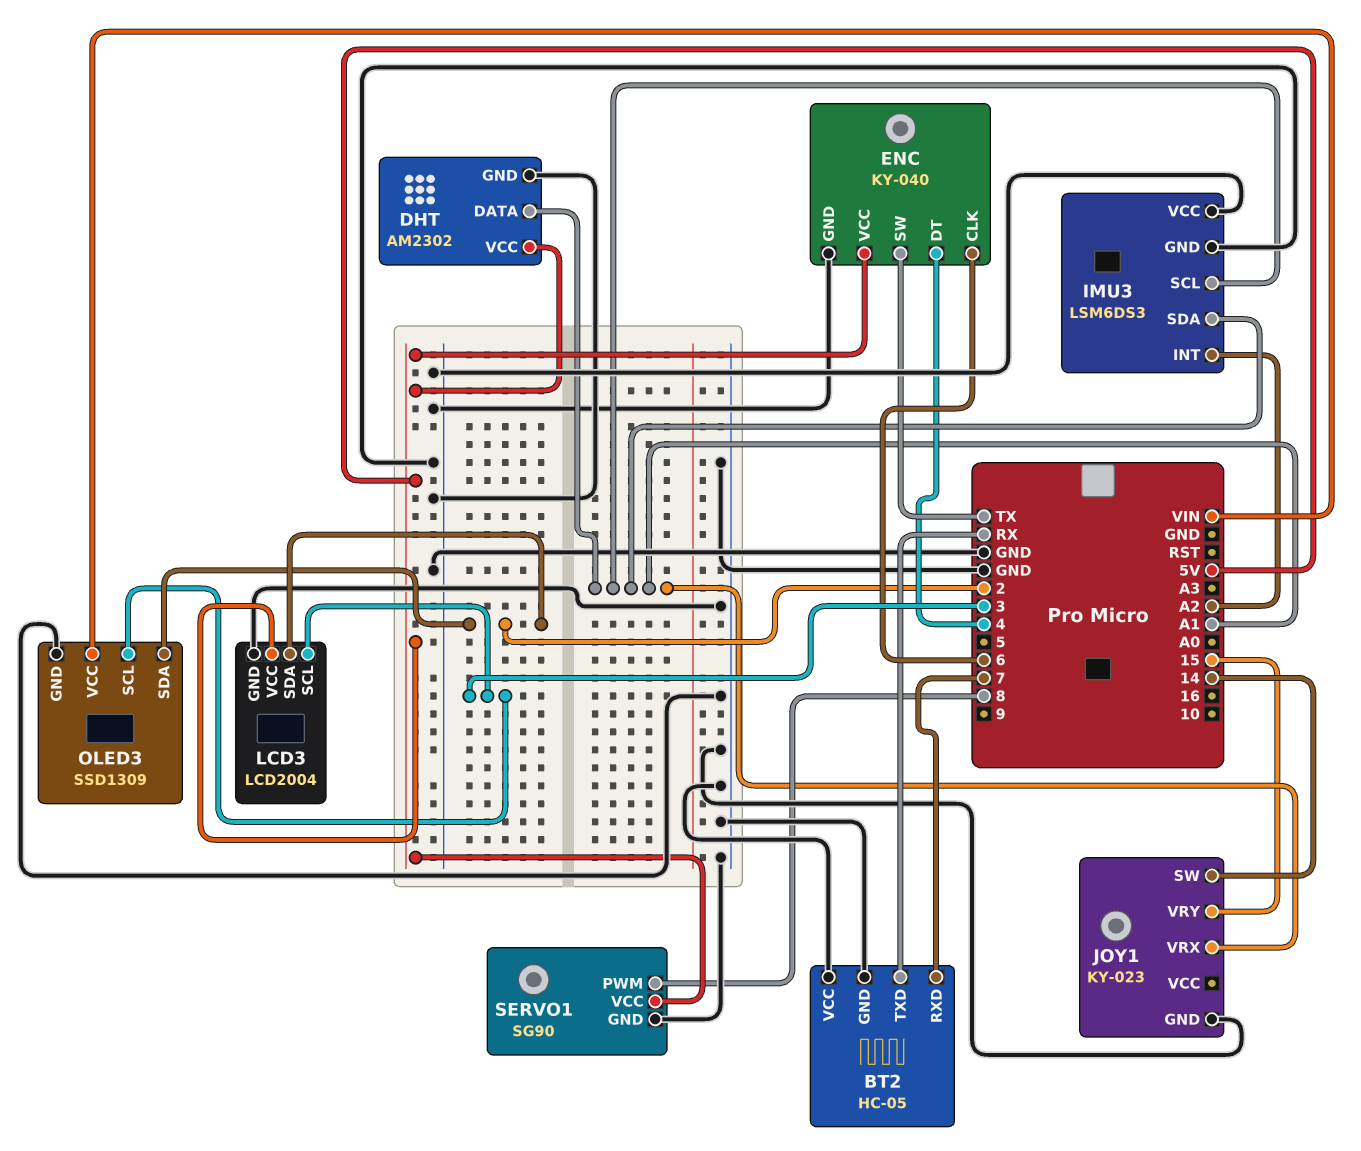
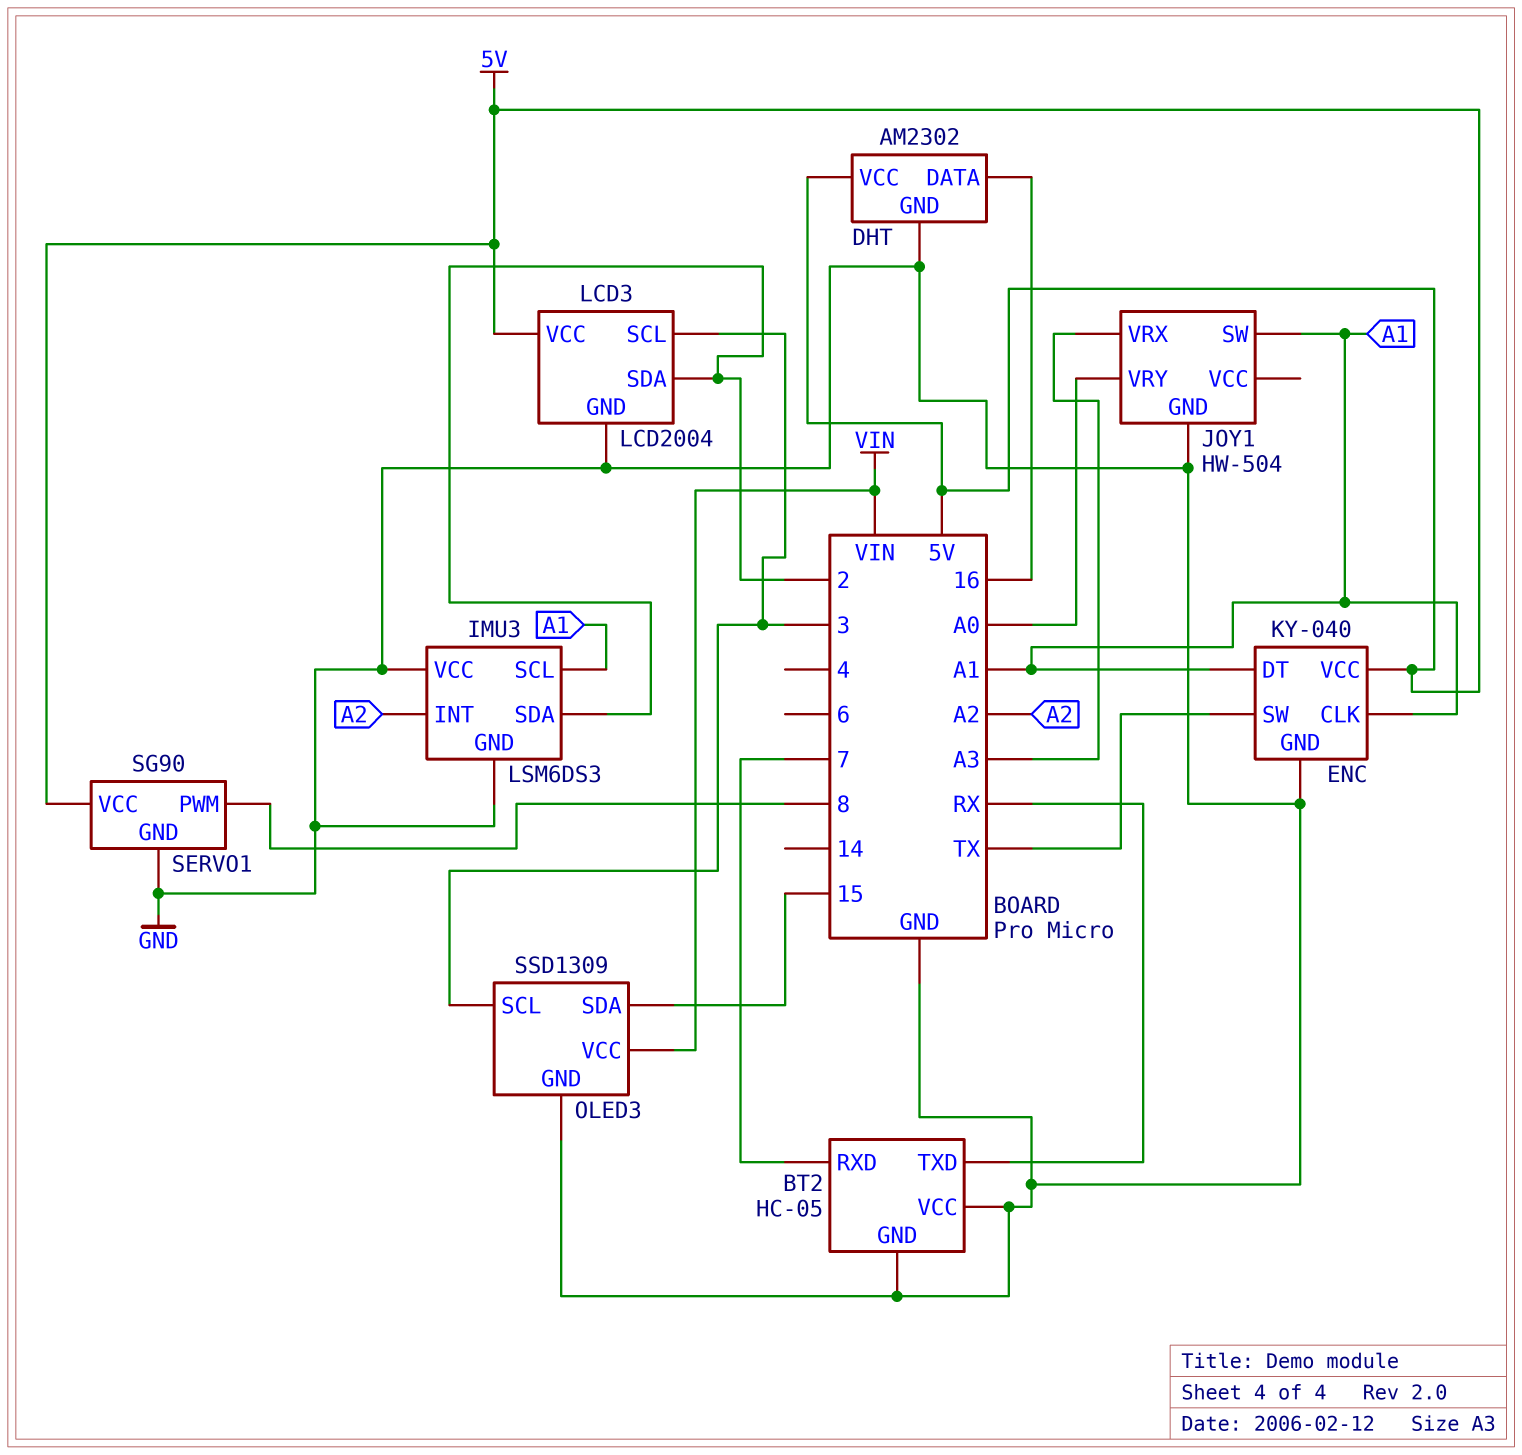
DHT pin DATA: A1 -> 16
ENC pin CLK: 6 -> A1
ENC pin DT: 4 -> A1
IMU3 pin SDA: A1 -> 2
JOY1: KY-023 -> HW-504
JOY1 pin SW: 14 -> A1
JOY1 pin VRX: A1 -> A3
JOY1 pin VRY: 15 -> A0
OLED3 pin SDA: 2 -> 15

